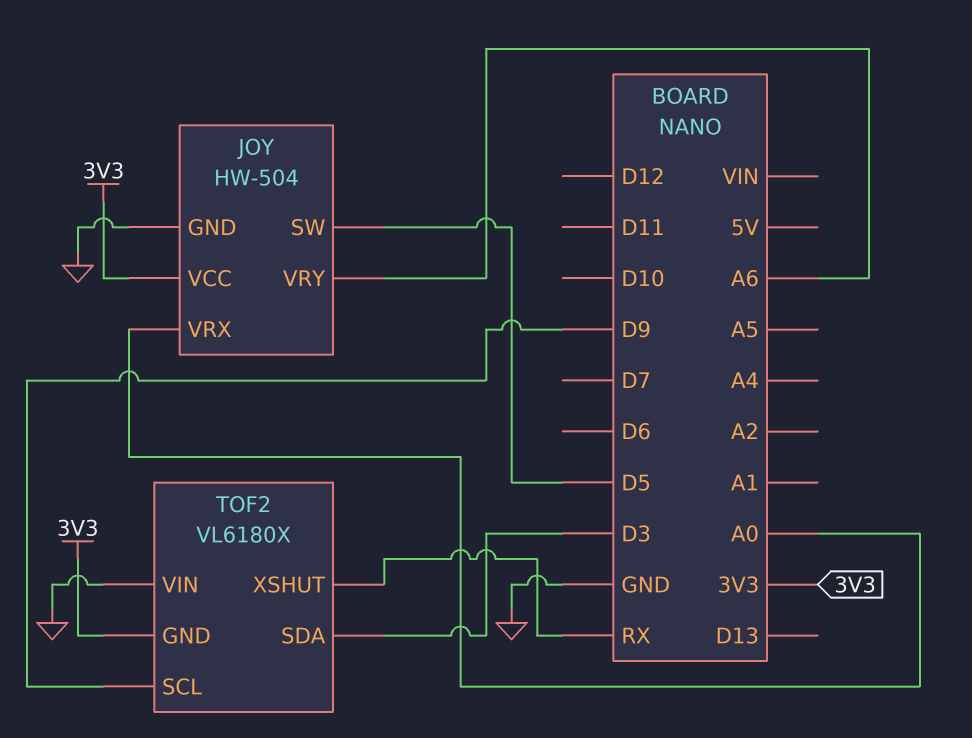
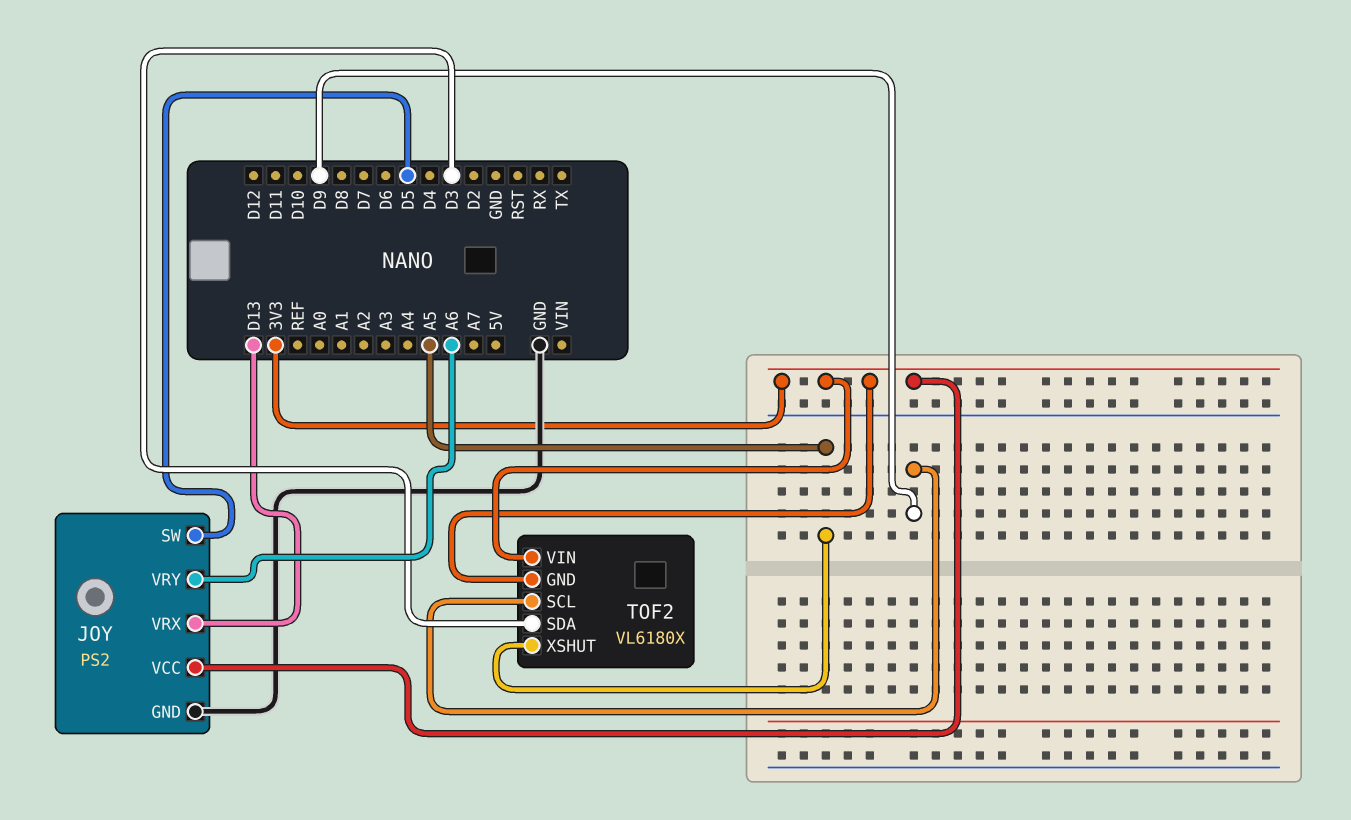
JOY: HW-504 -> PS2
JOY pin VRX: A0 -> D13
TOF2 pin VIN: GND -> 3V3
TOF2 pin XSHUT: RX -> A5

